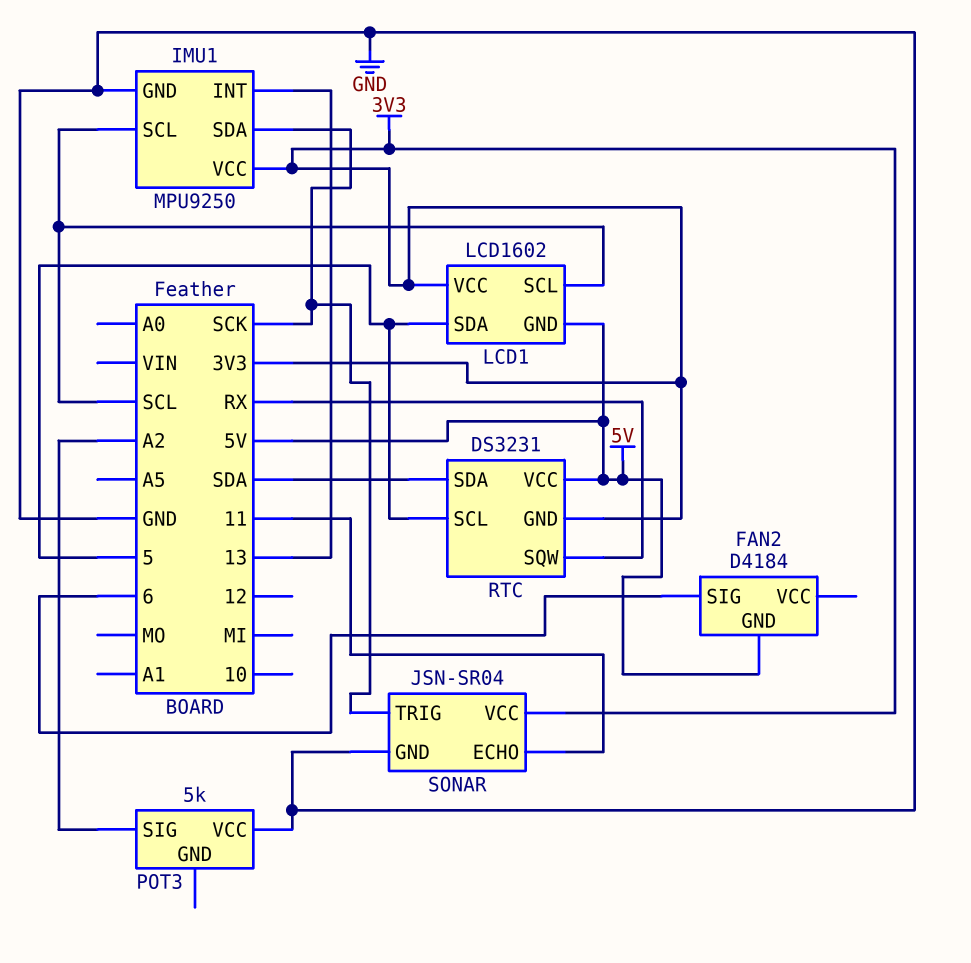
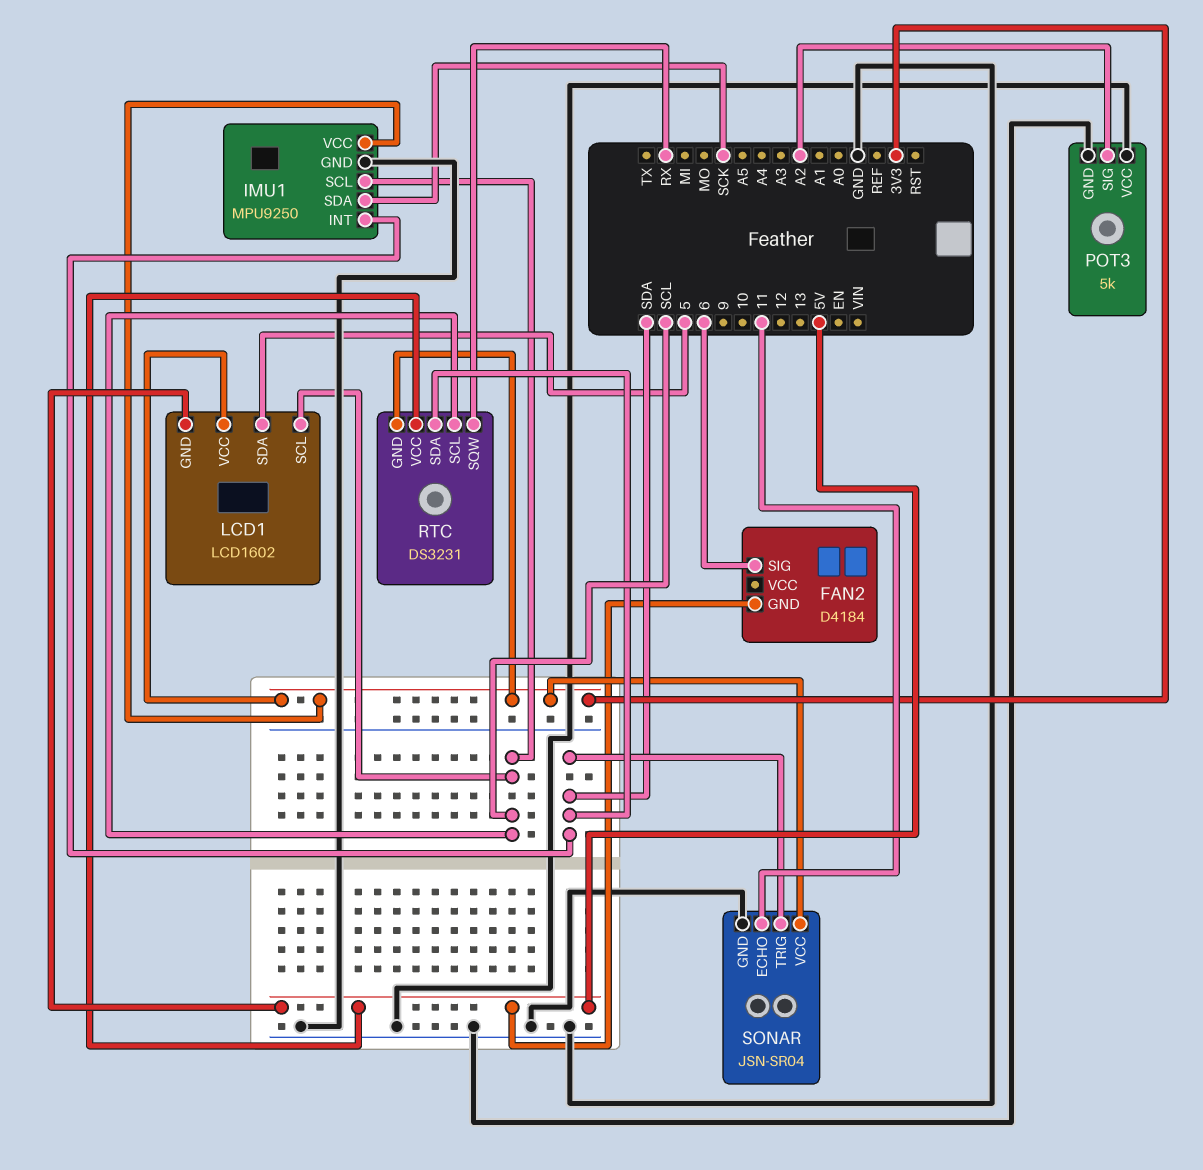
IMU1 pin INT: 13 -> SDA
POT3 pin GND: none -> GND
RTC pin SCL: 5 -> SCL
SONAR pin TRIG: SCK -> SDA

